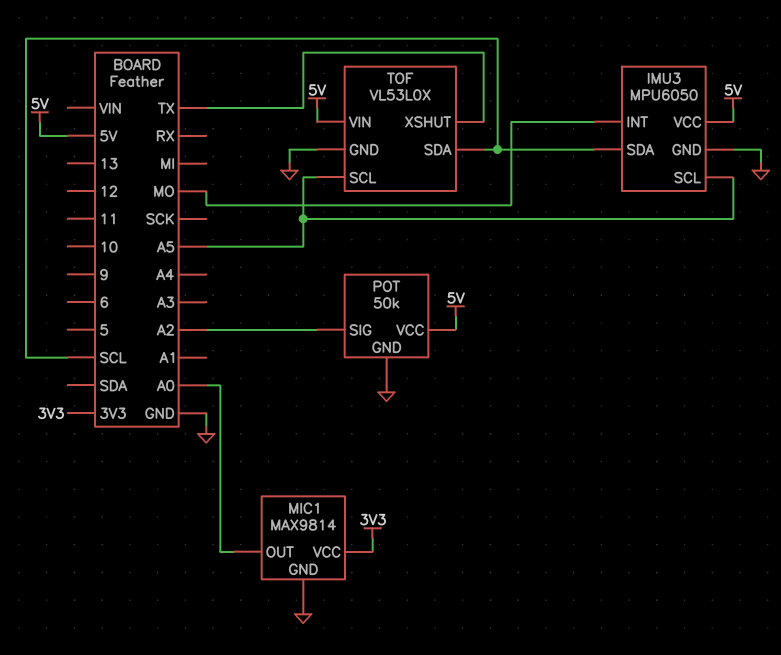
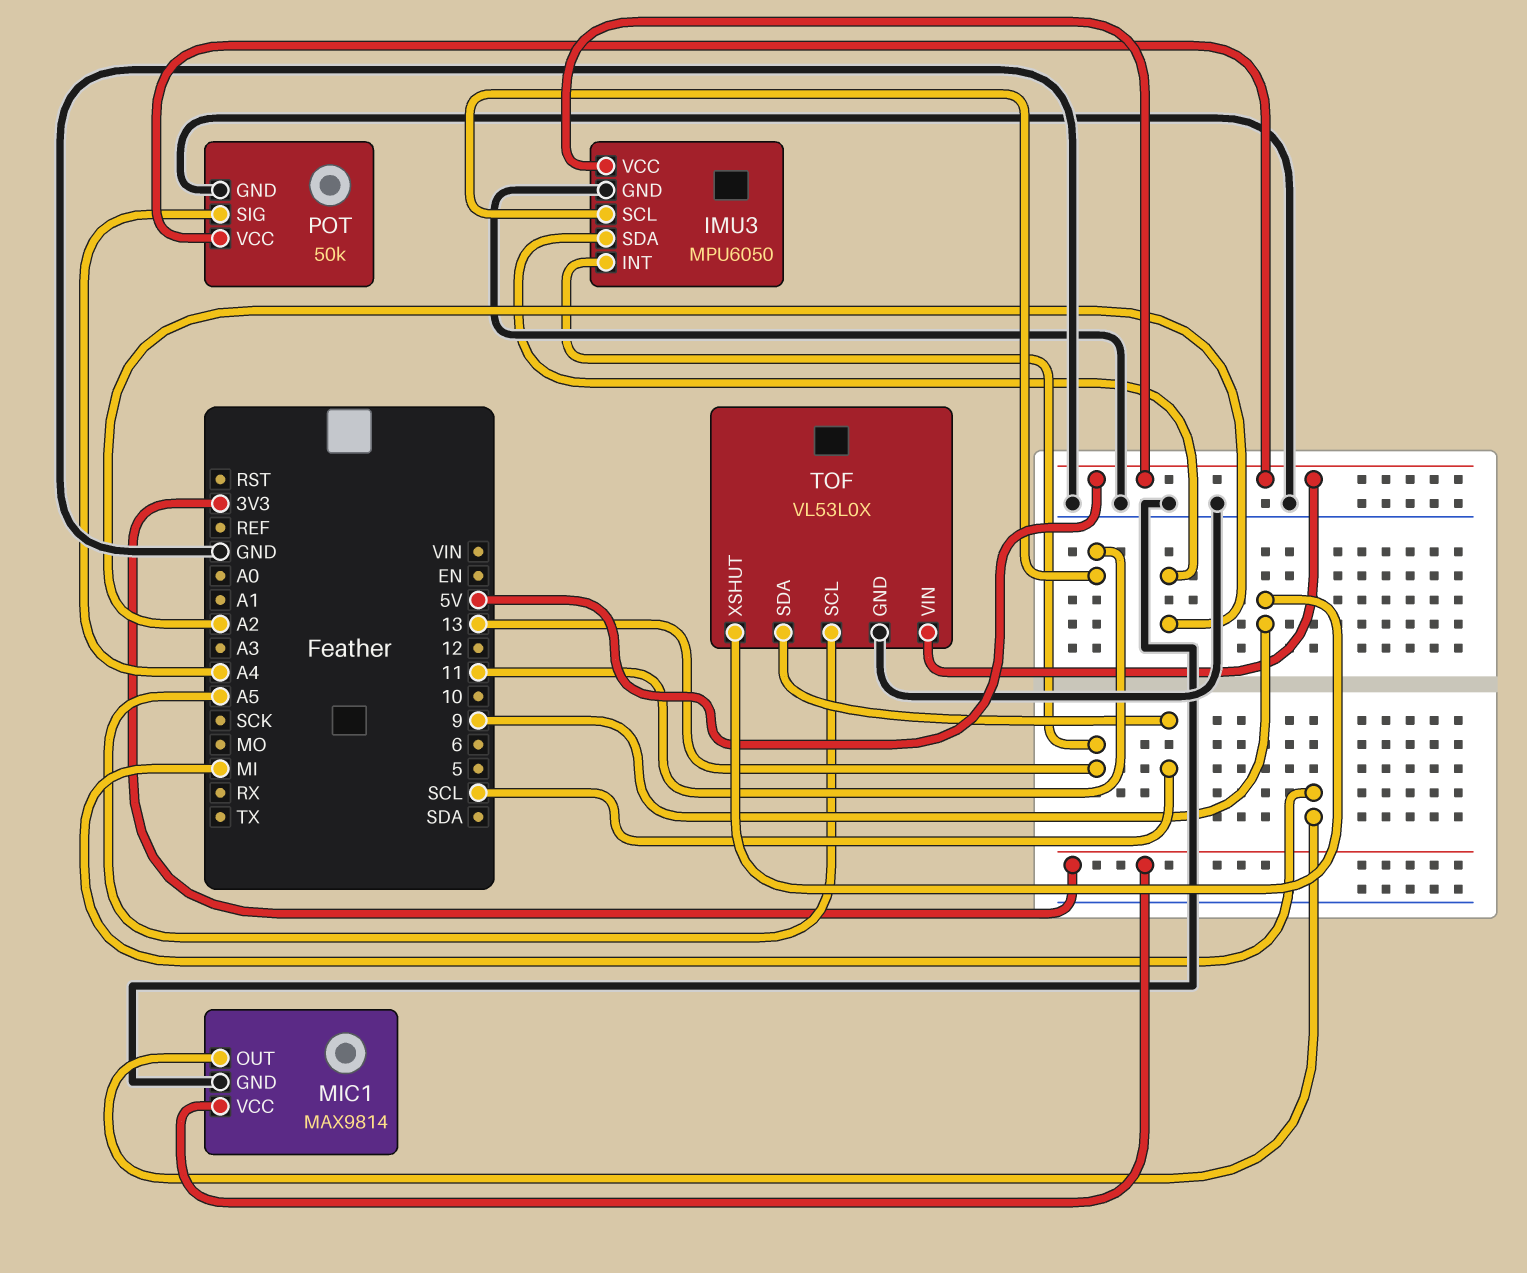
IMU3 pin INT: MO -> 13
IMU3 pin SCL: A5 -> 11
IMU3 pin SDA: SCL -> A2
MIC1 pin OUT: A0 -> MI
POT pin SIG: A2 -> A4
TOF pin XSHUT: TX -> 9

